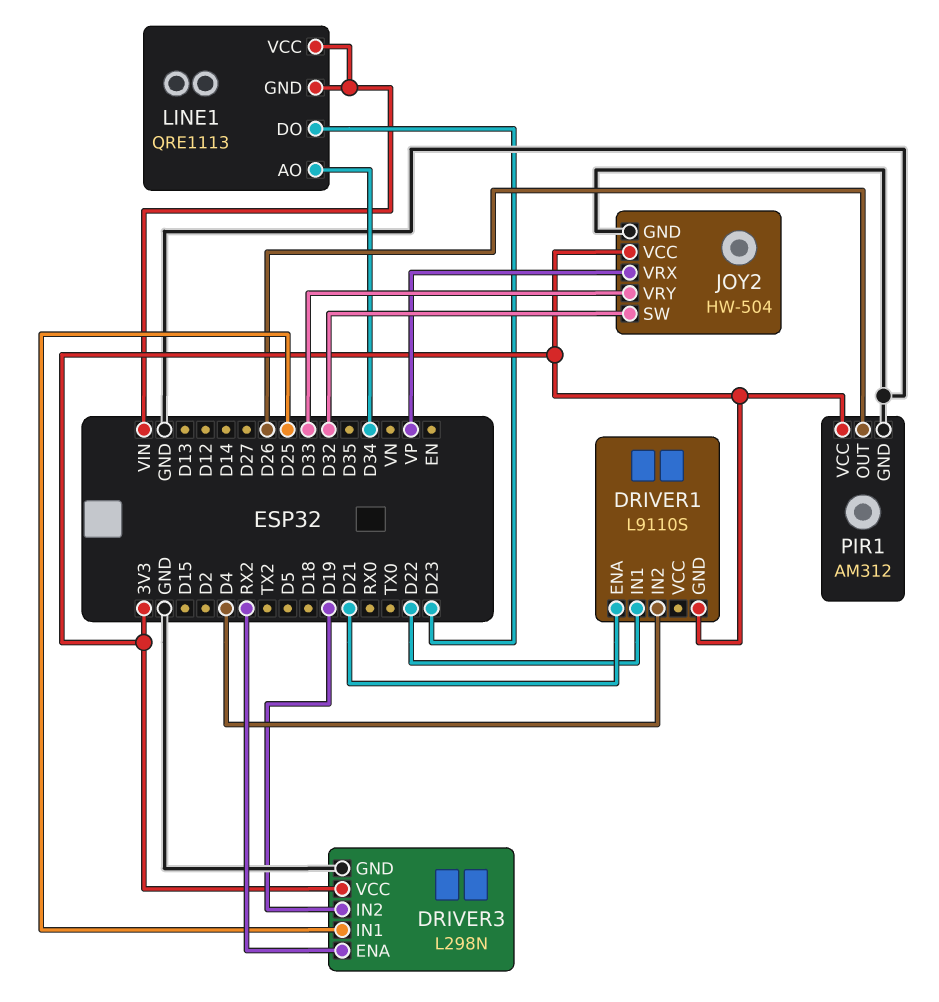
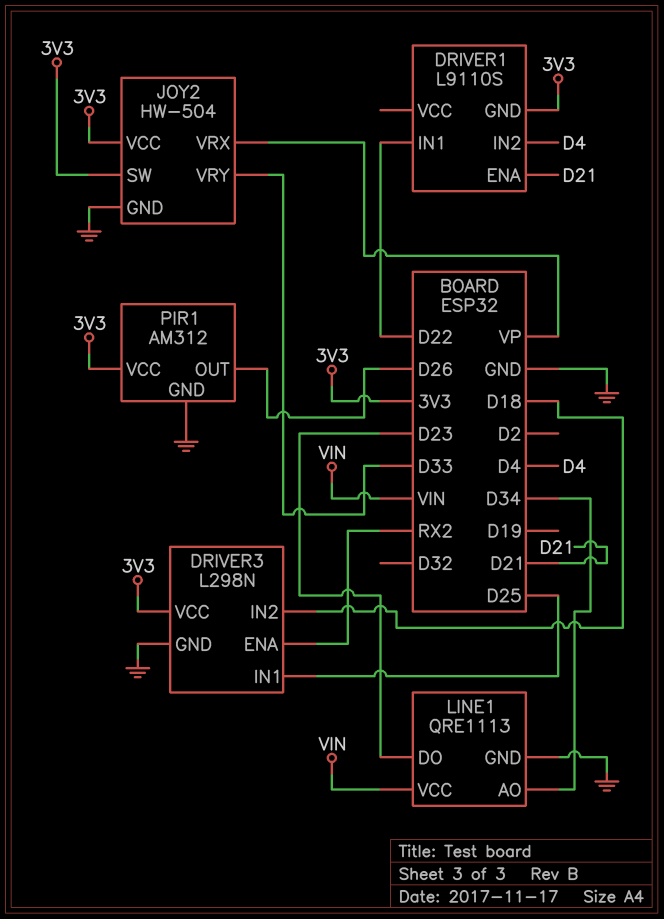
DRIVER3 pin IN2: D19 -> D18
JOY2 pin SW: D32 -> 3V3
LINE1 pin GND: VIN -> GND

